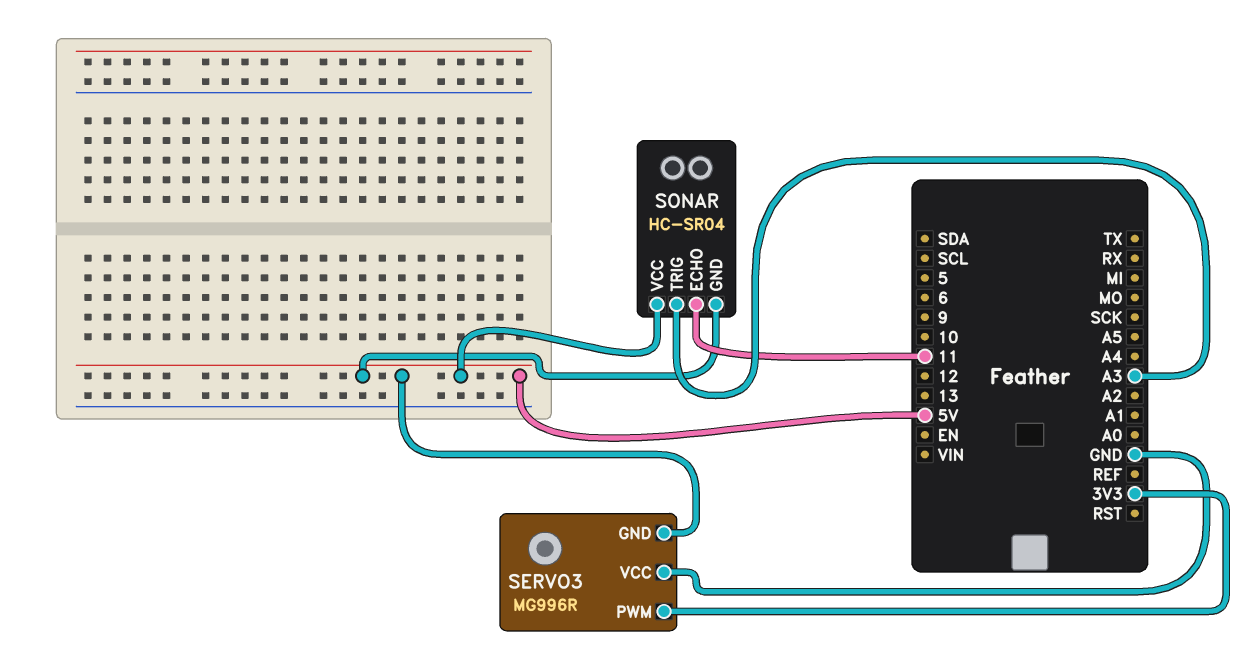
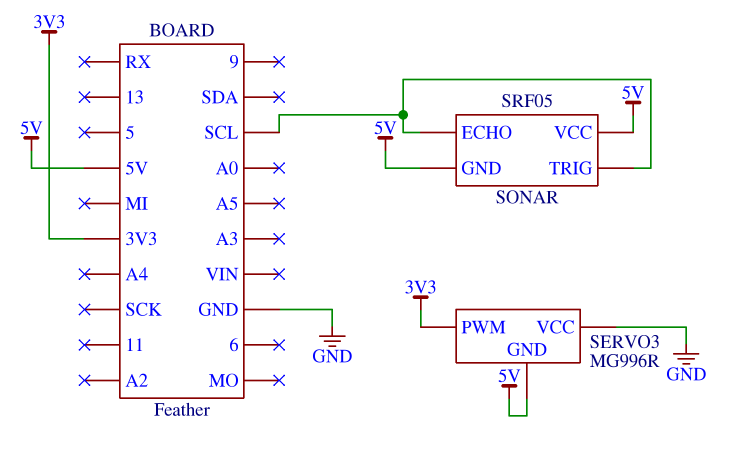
SONAR: HC-SR04 -> SRF05
SONAR pin ECHO: 11 -> SCL
SONAR pin TRIG: A3 -> SCL

